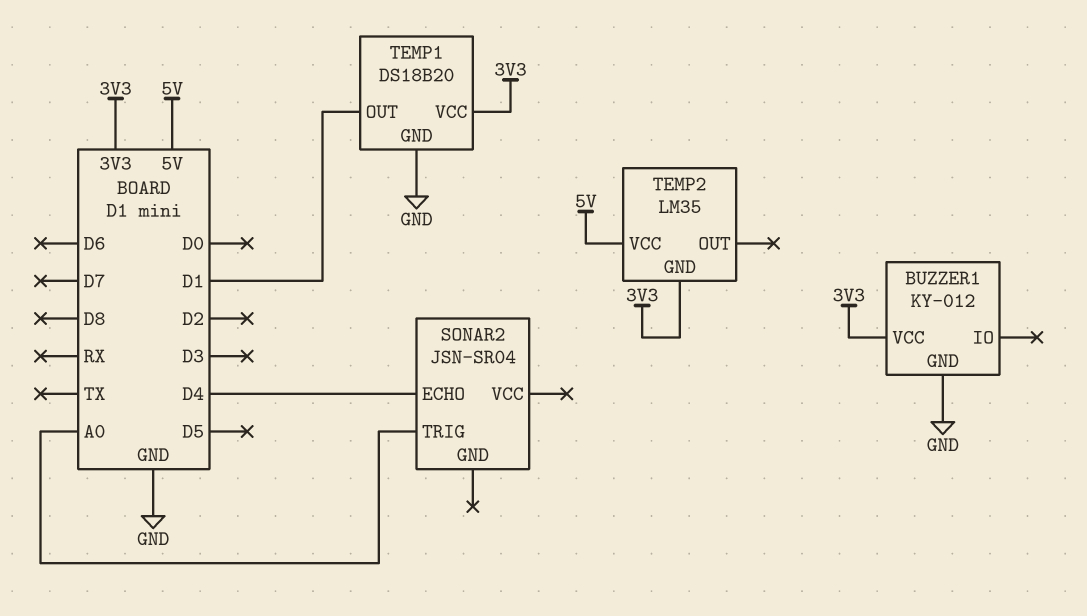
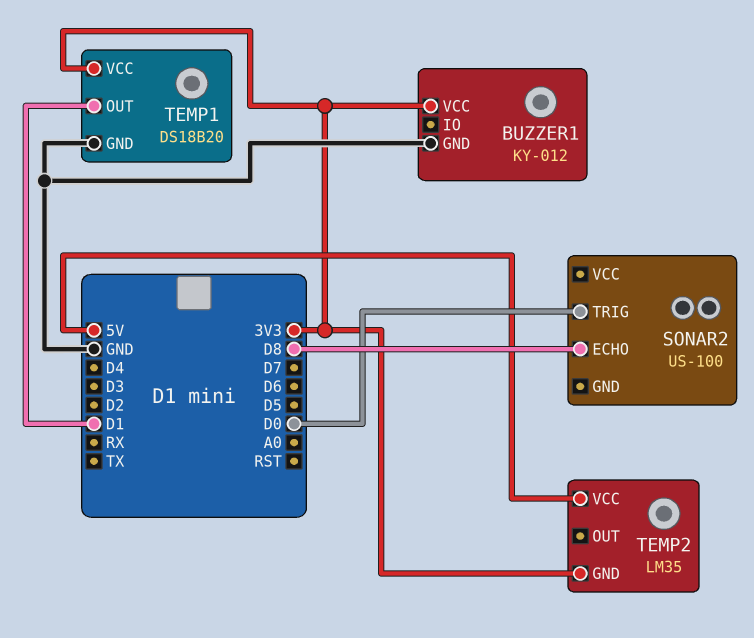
SONAR2: JSN-SR04 -> US-100
SONAR2 pin ECHO: D4 -> D8
SONAR2 pin TRIG: A0 -> D0

